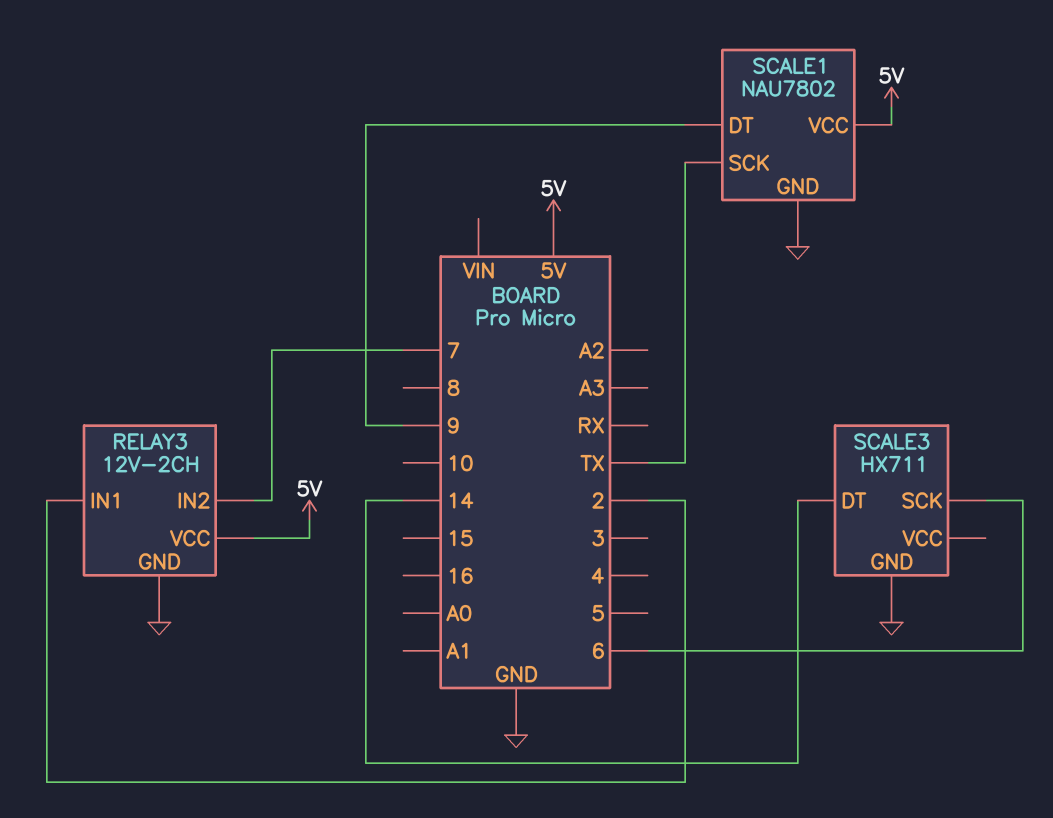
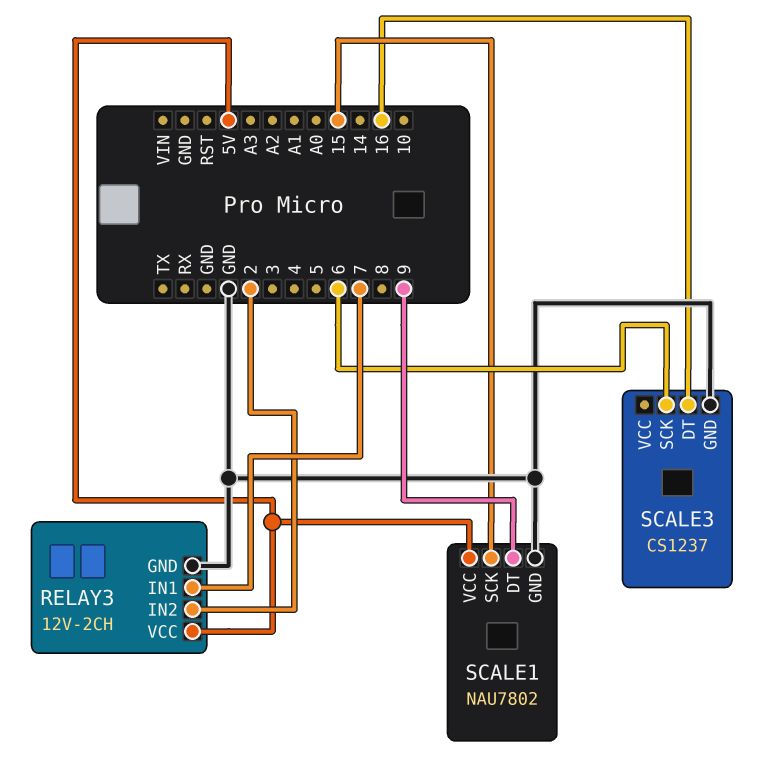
RELAY3 pin IN1: 2 -> 7
RELAY3 pin IN2: 7 -> 2
SCALE1 pin SCK: TX -> 15
SCALE3: HX711 -> CS1237
SCALE3 pin DT: 14 -> 16

